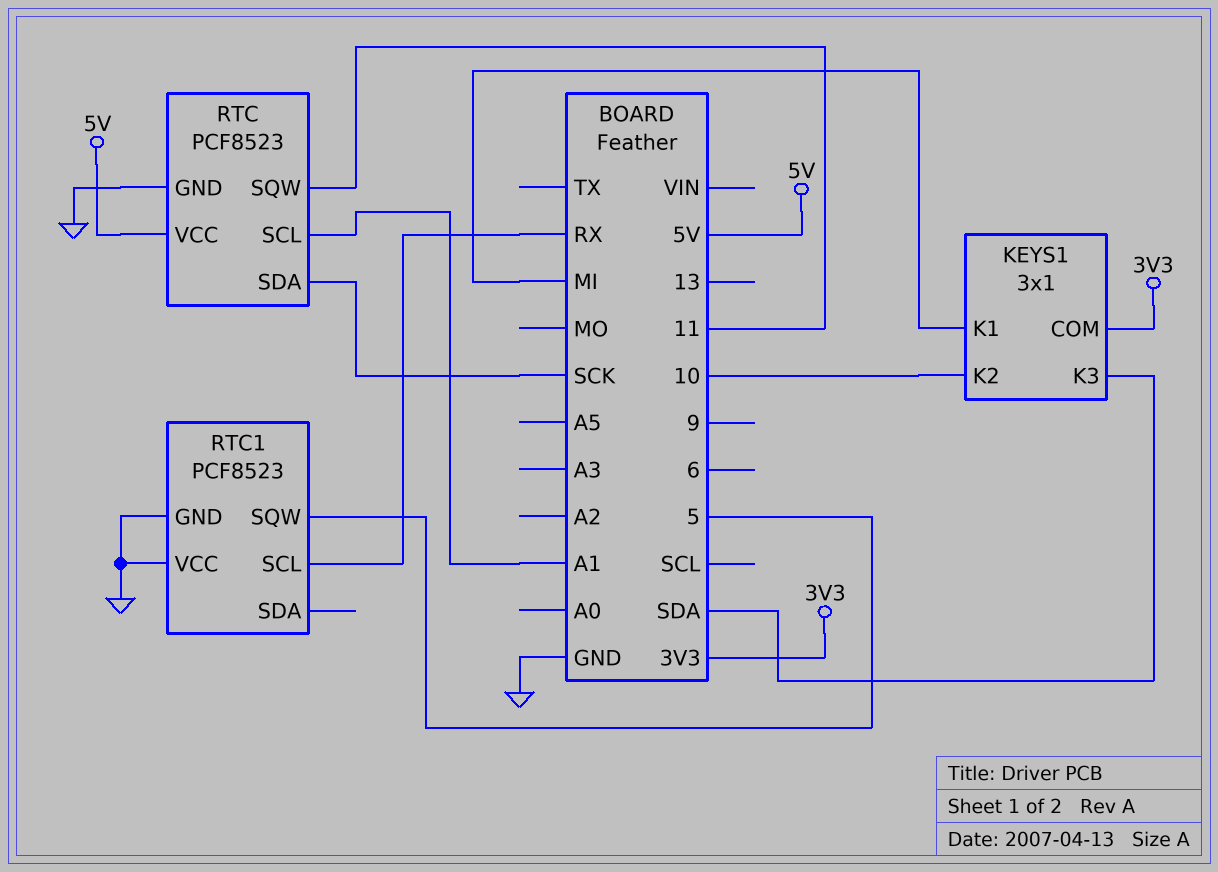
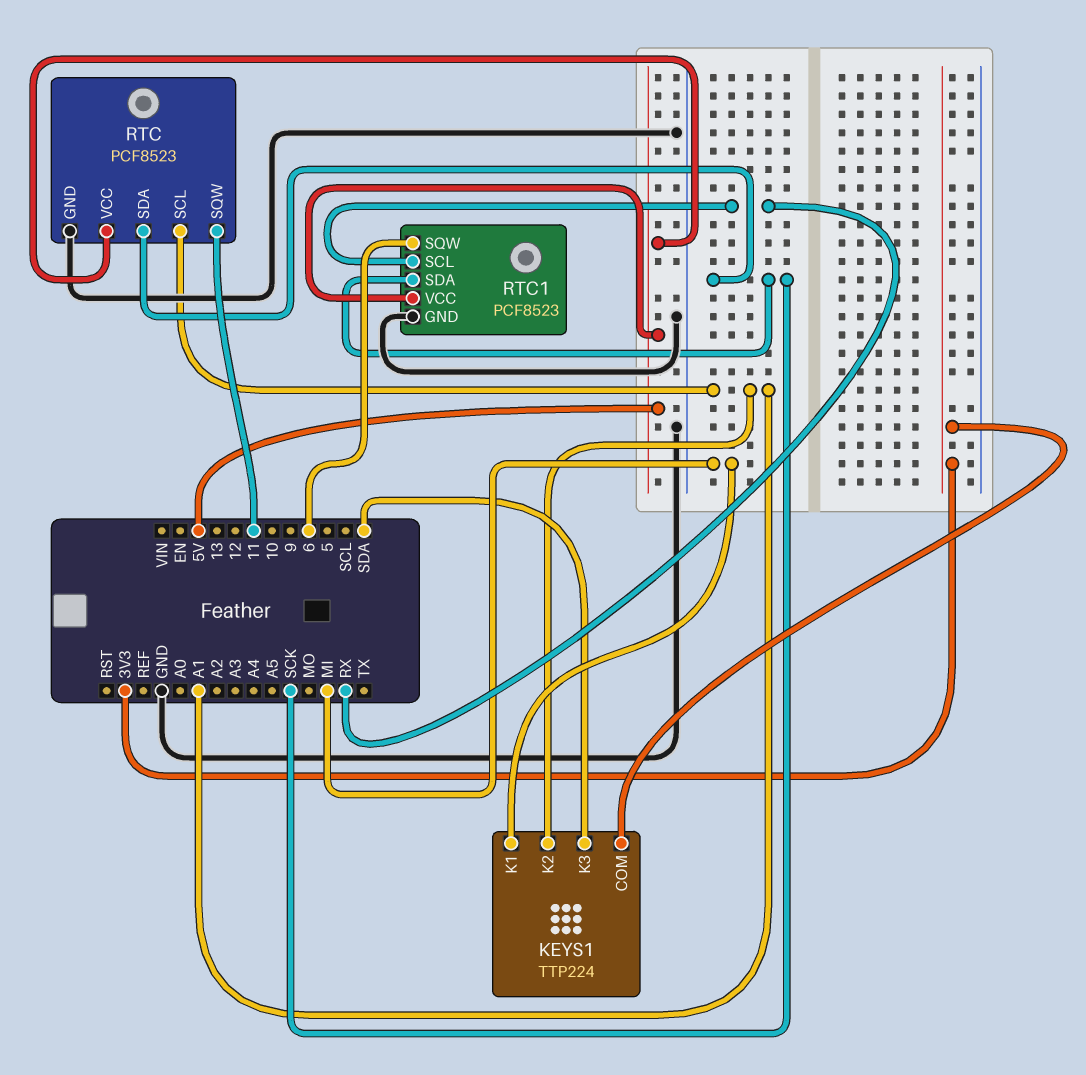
KEYS1: 3x1 -> TTP224
KEYS1 pin K2: 10 -> A1
RTC1 pin SDA: none -> SCK
RTC1 pin SQW: 5 -> 6
RTC1 pin VCC: GND -> 5V

